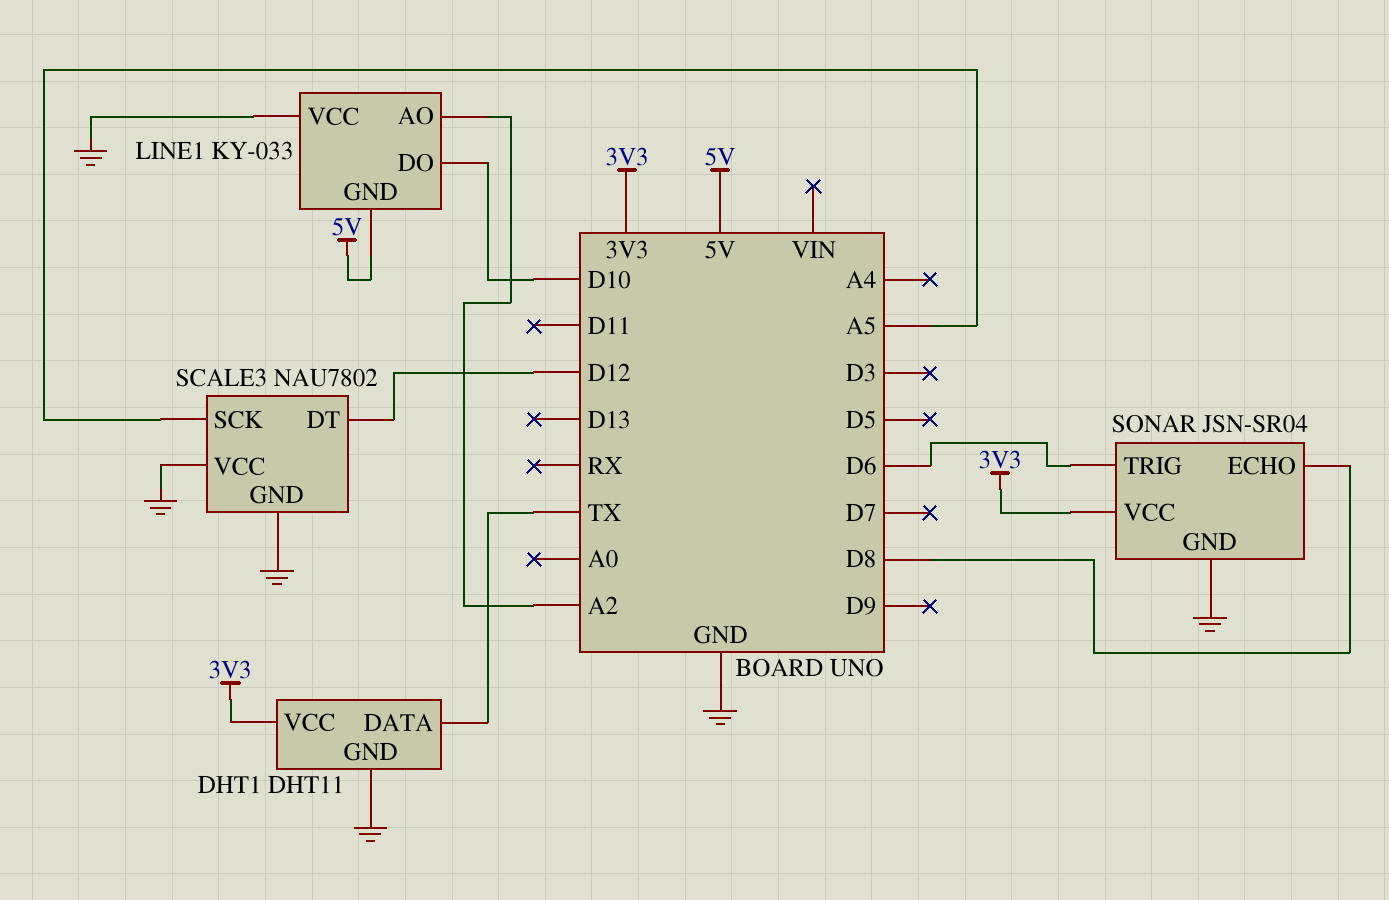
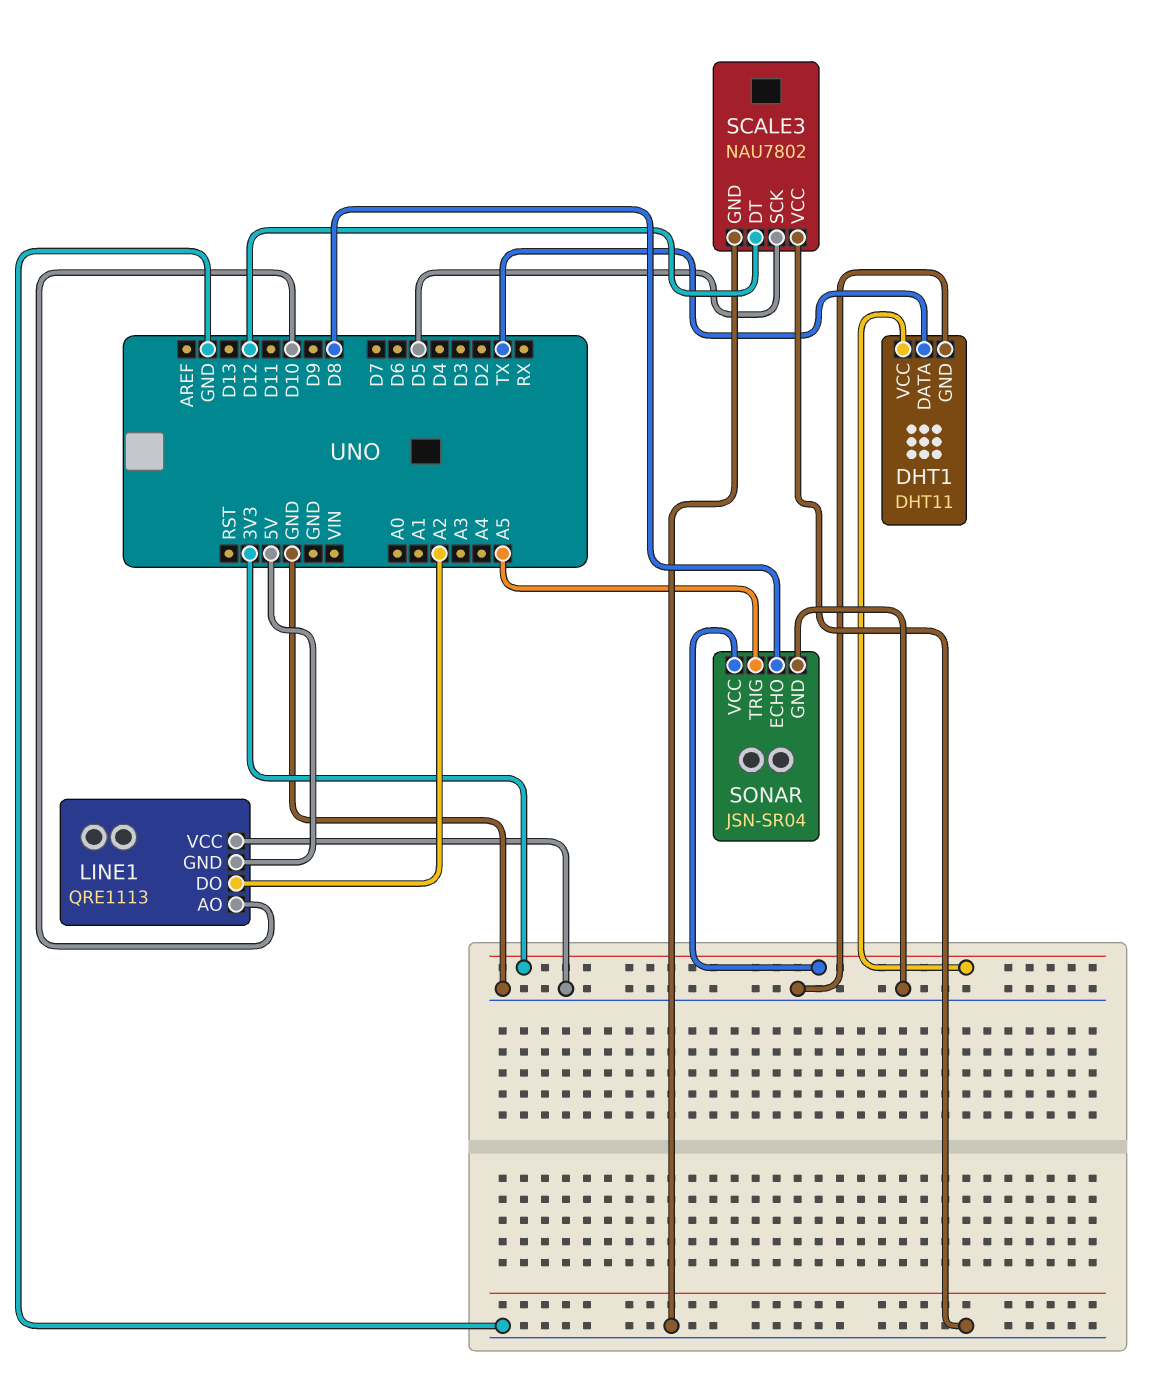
LINE1: KY-033 -> QRE1113
LINE1 pin AO: A2 -> D10
LINE1 pin DO: D10 -> A2
SCALE3 pin SCK: A5 -> D5
SONAR pin TRIG: D6 -> A5

